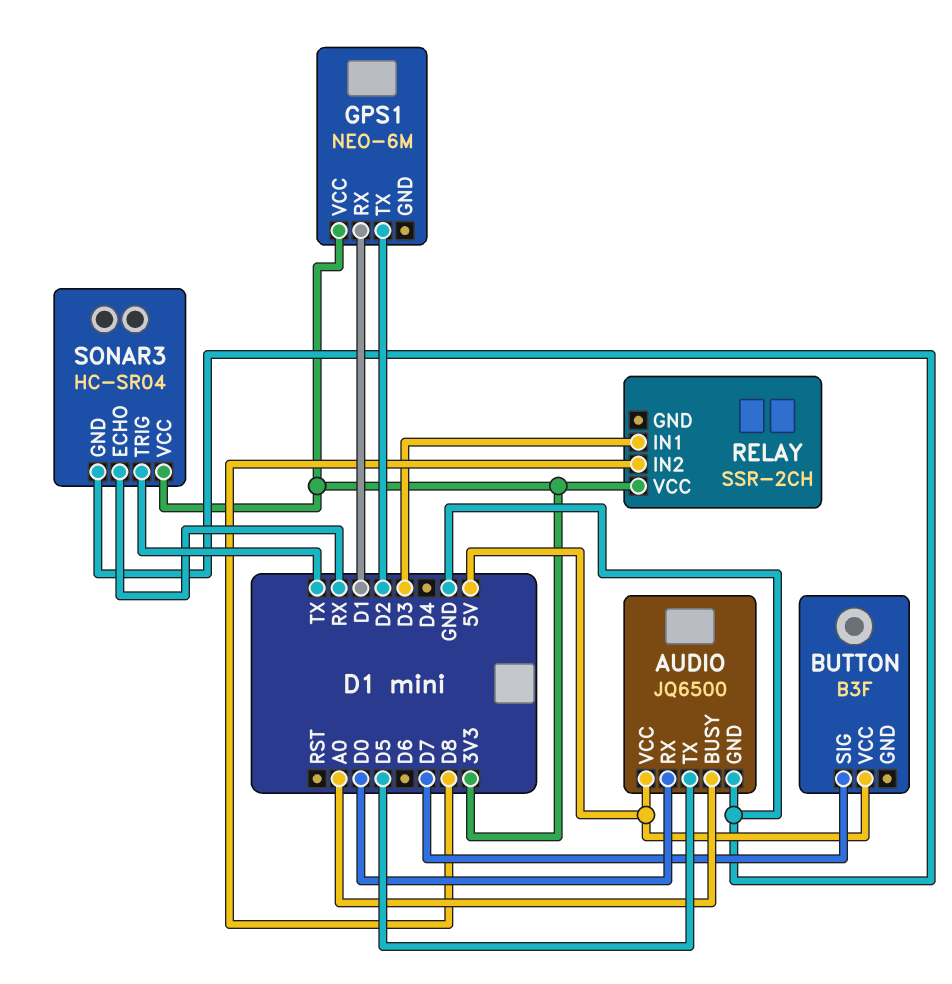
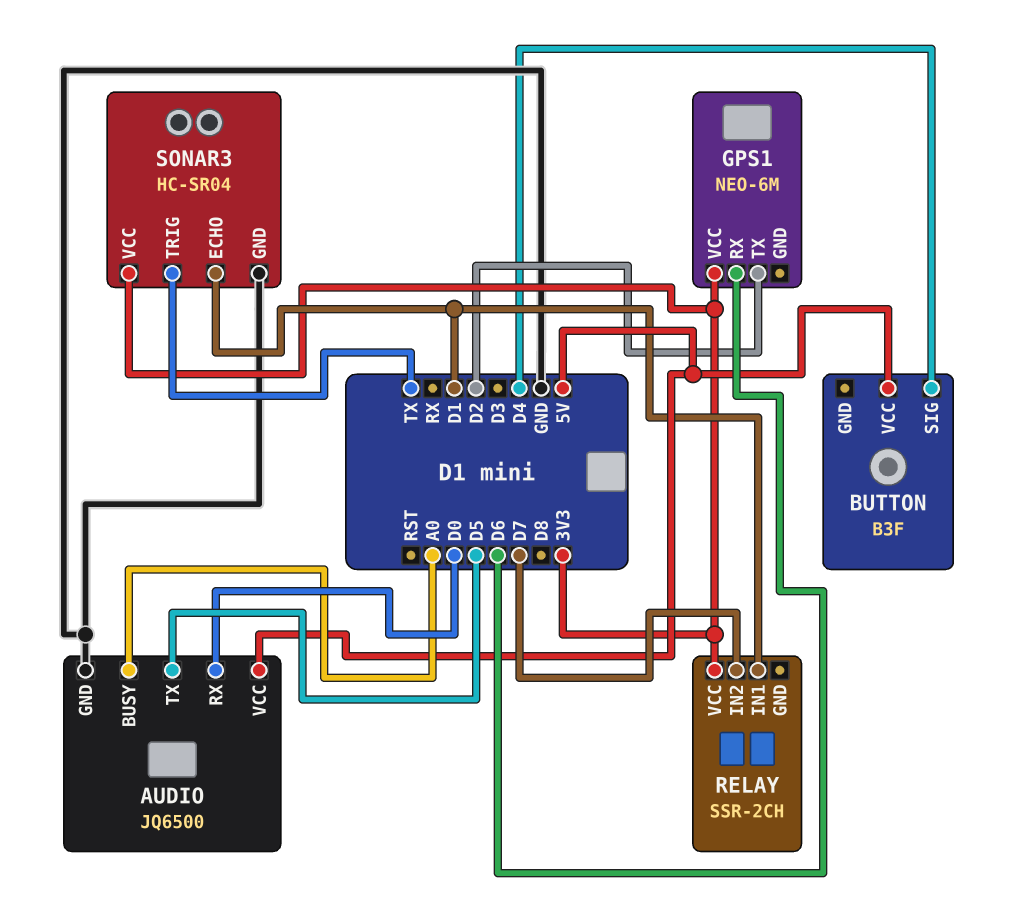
BUTTON pin SIG: D7 -> D4
GPS1 pin RX: D1 -> D6
RELAY pin IN1: D3 -> D1
RELAY pin IN2: D8 -> D7
SONAR3 pin ECHO: RX -> D1

